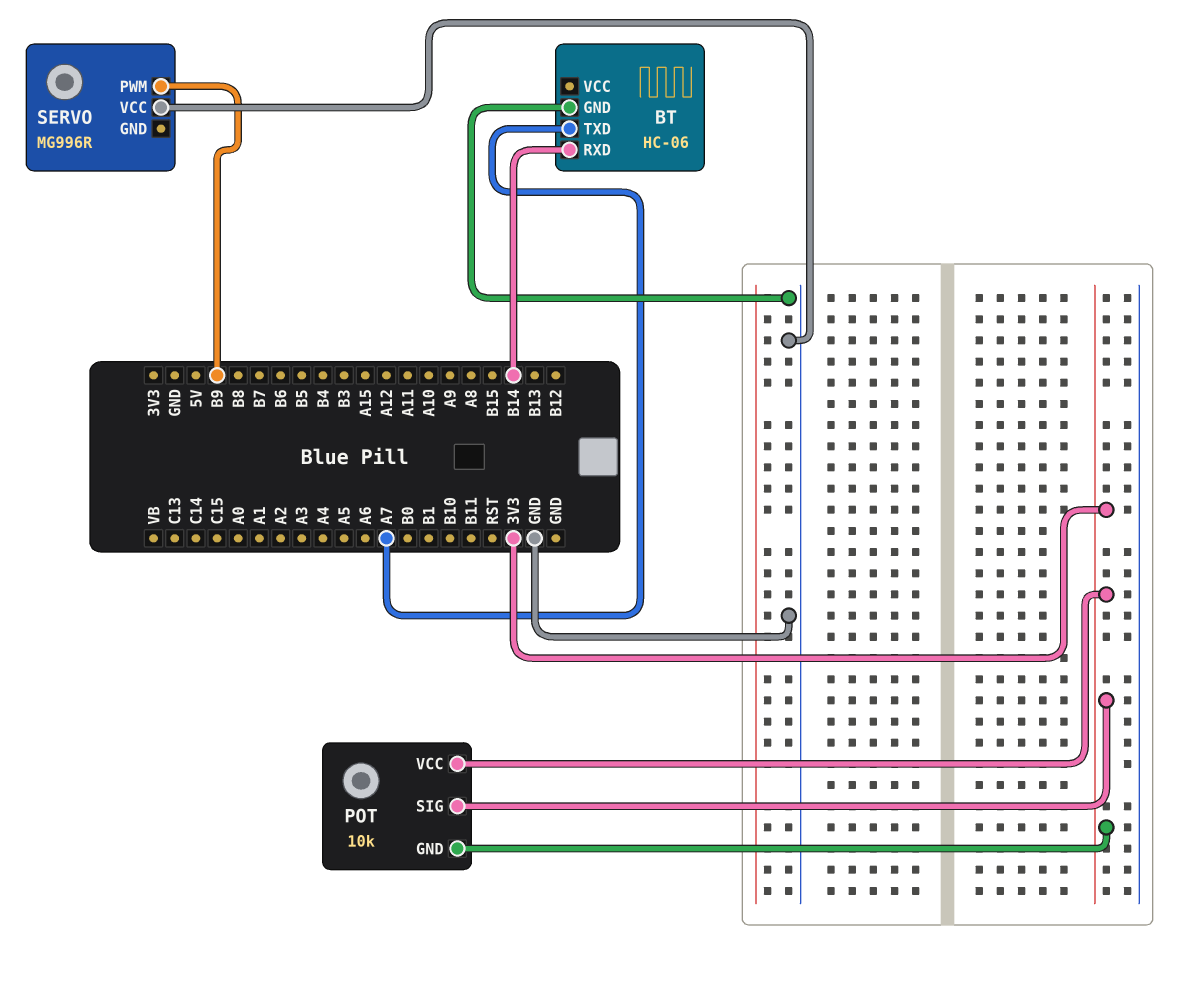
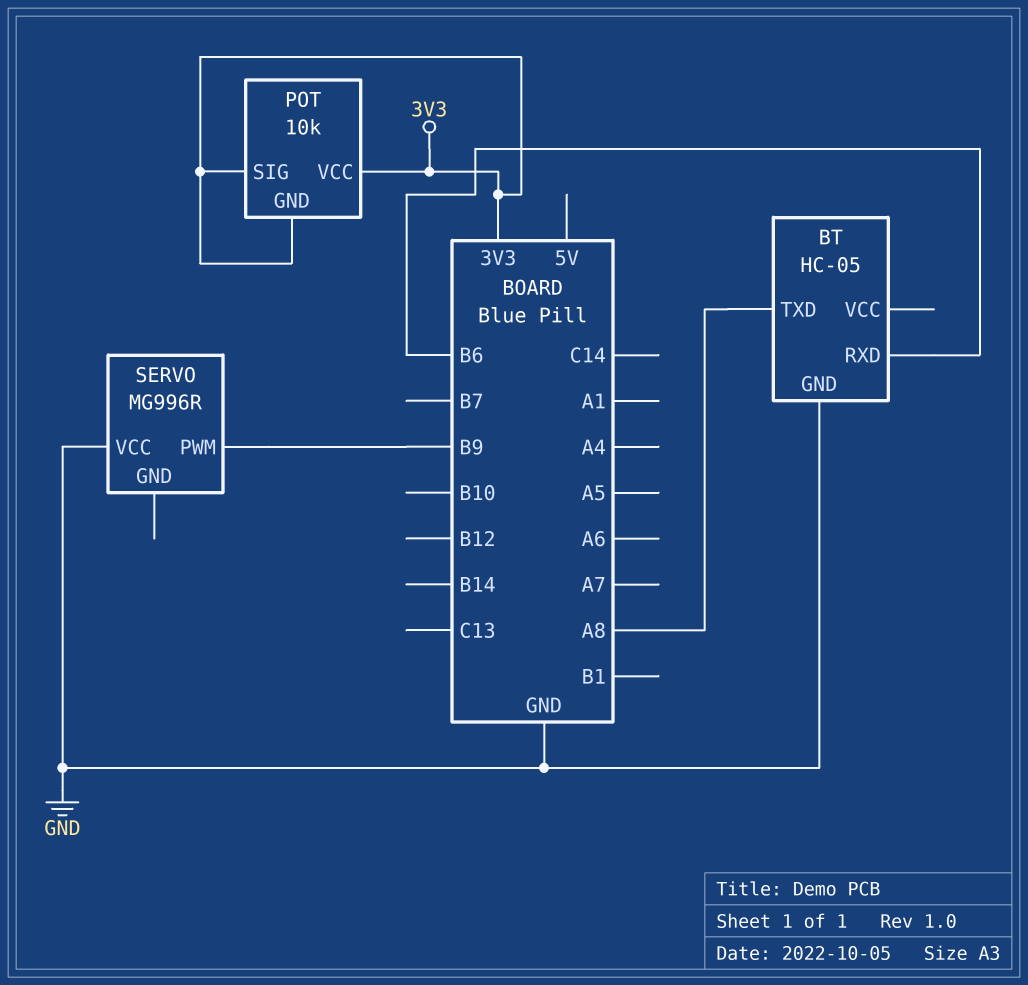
BT: HC-06 -> HC-05
BT pin RXD: B14 -> B6
BT pin TXD: A7 -> A8

